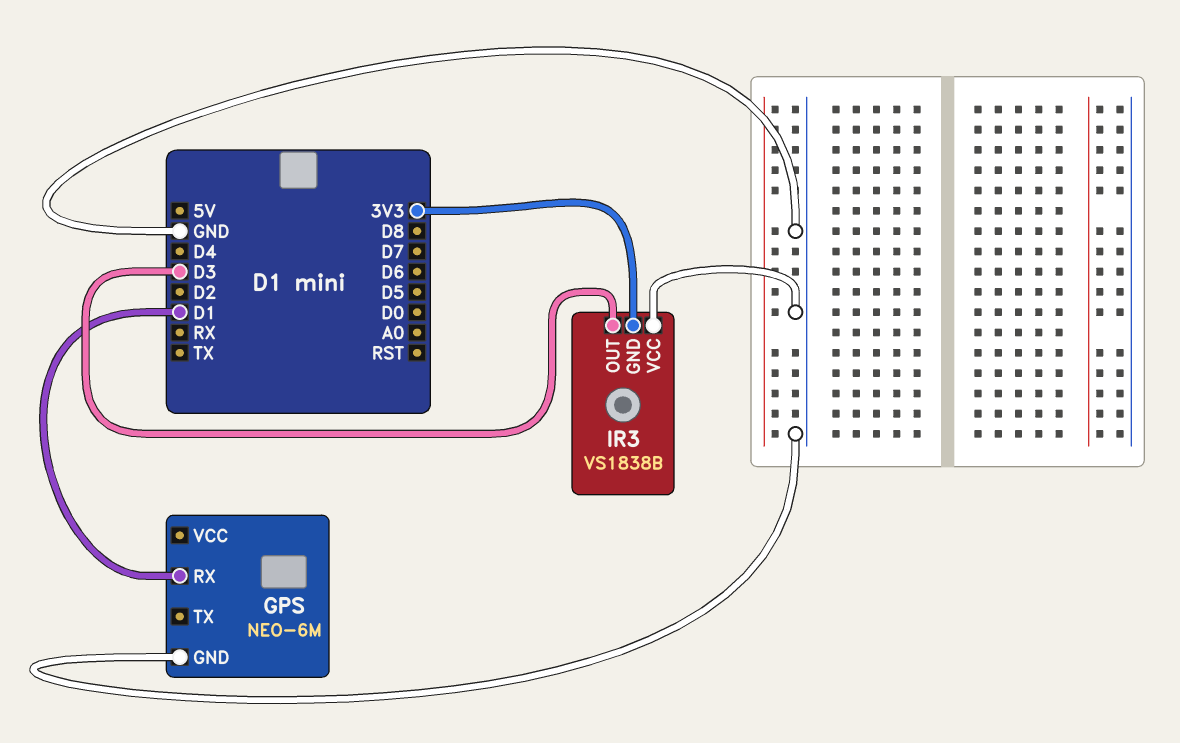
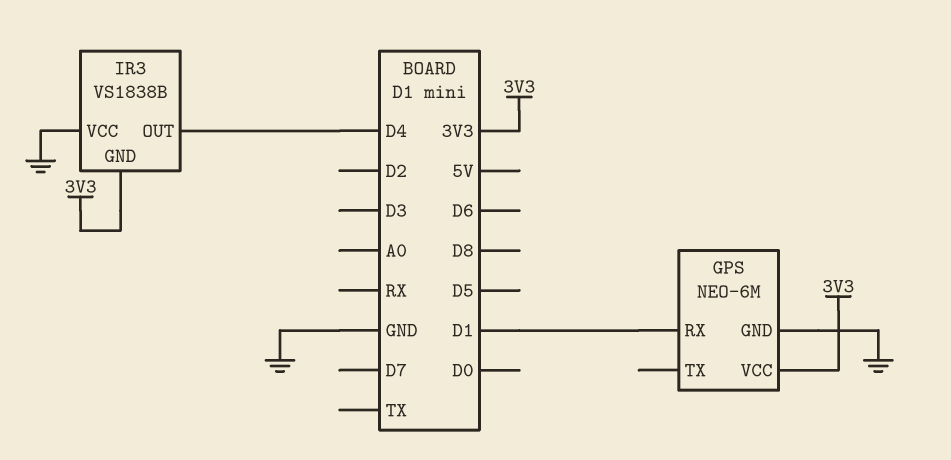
GPS pin VCC: none -> 3V3
IR3 pin OUT: D3 -> D4

